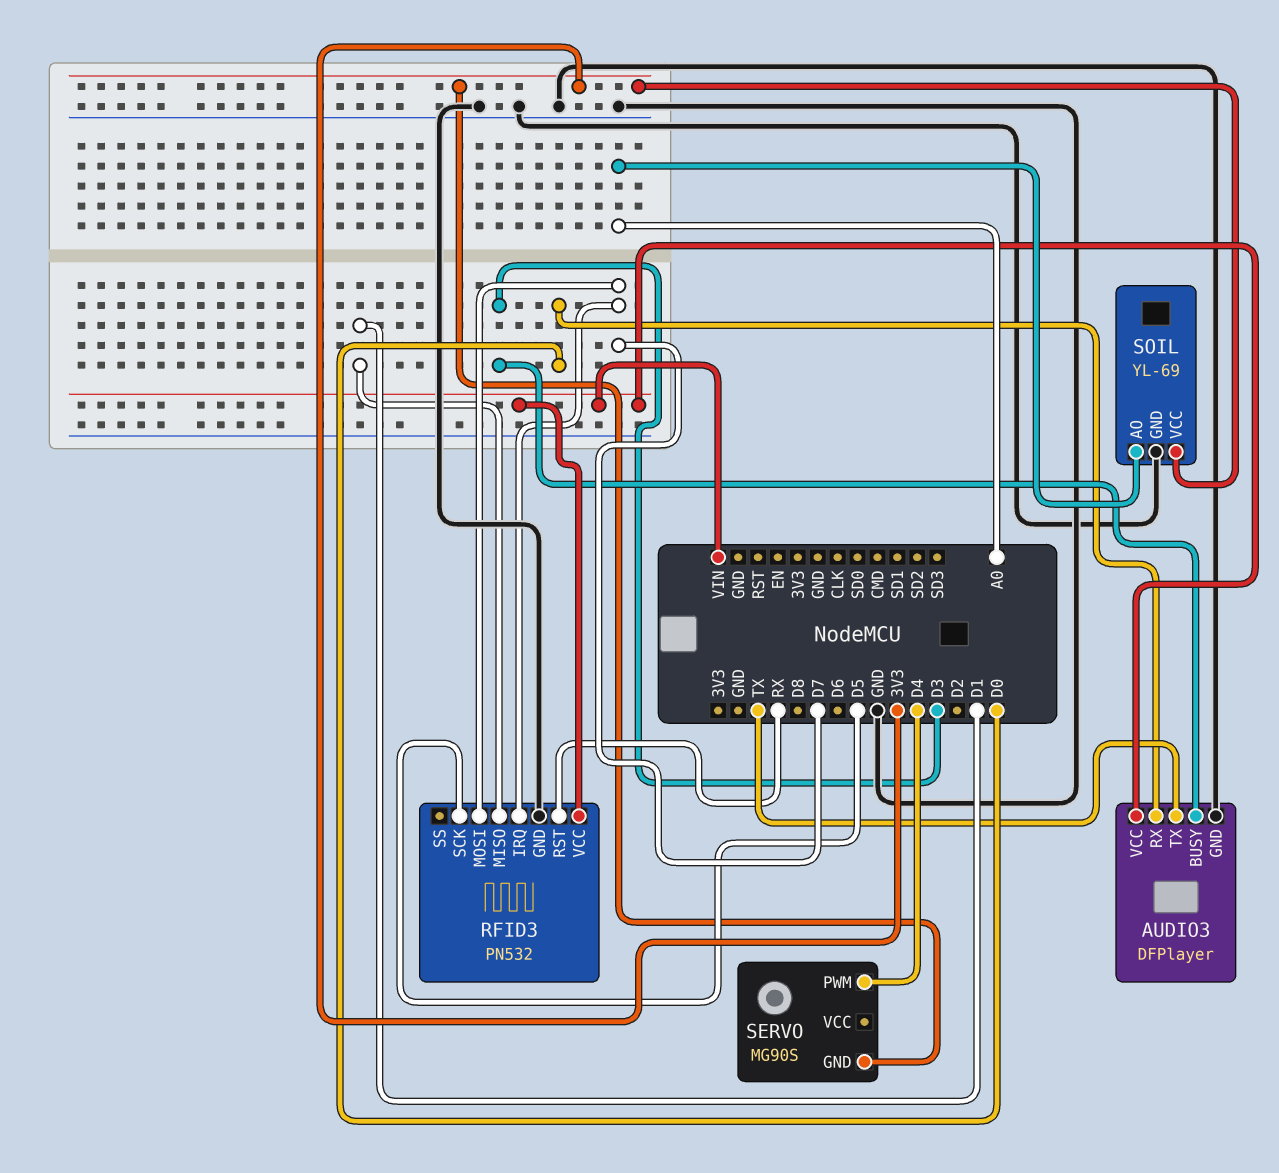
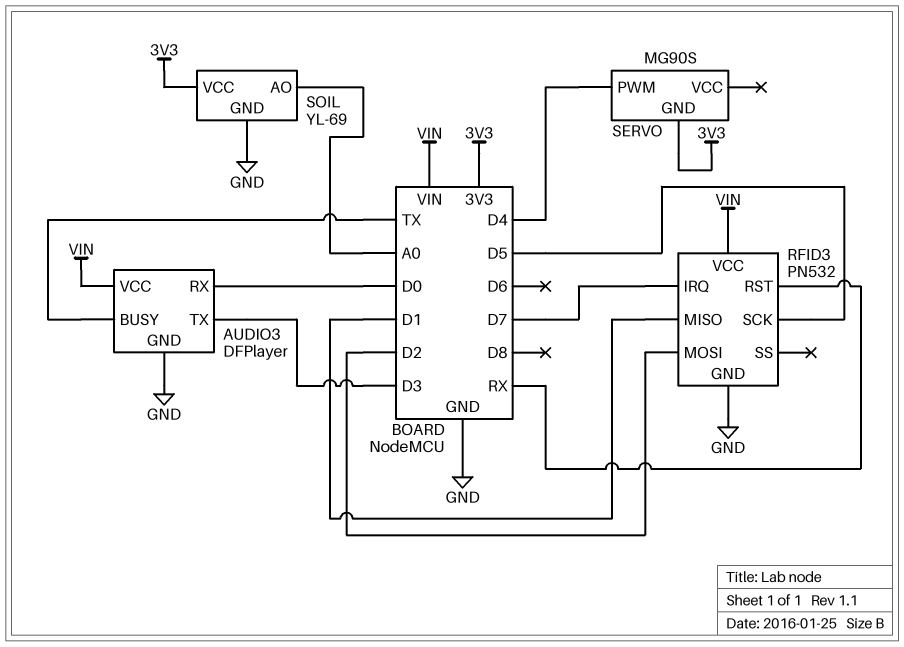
AUDIO3 pin BUSY: D3 -> TX
AUDIO3 pin TX: TX -> D3
RFID3 pin MOSI: D7 -> D2

